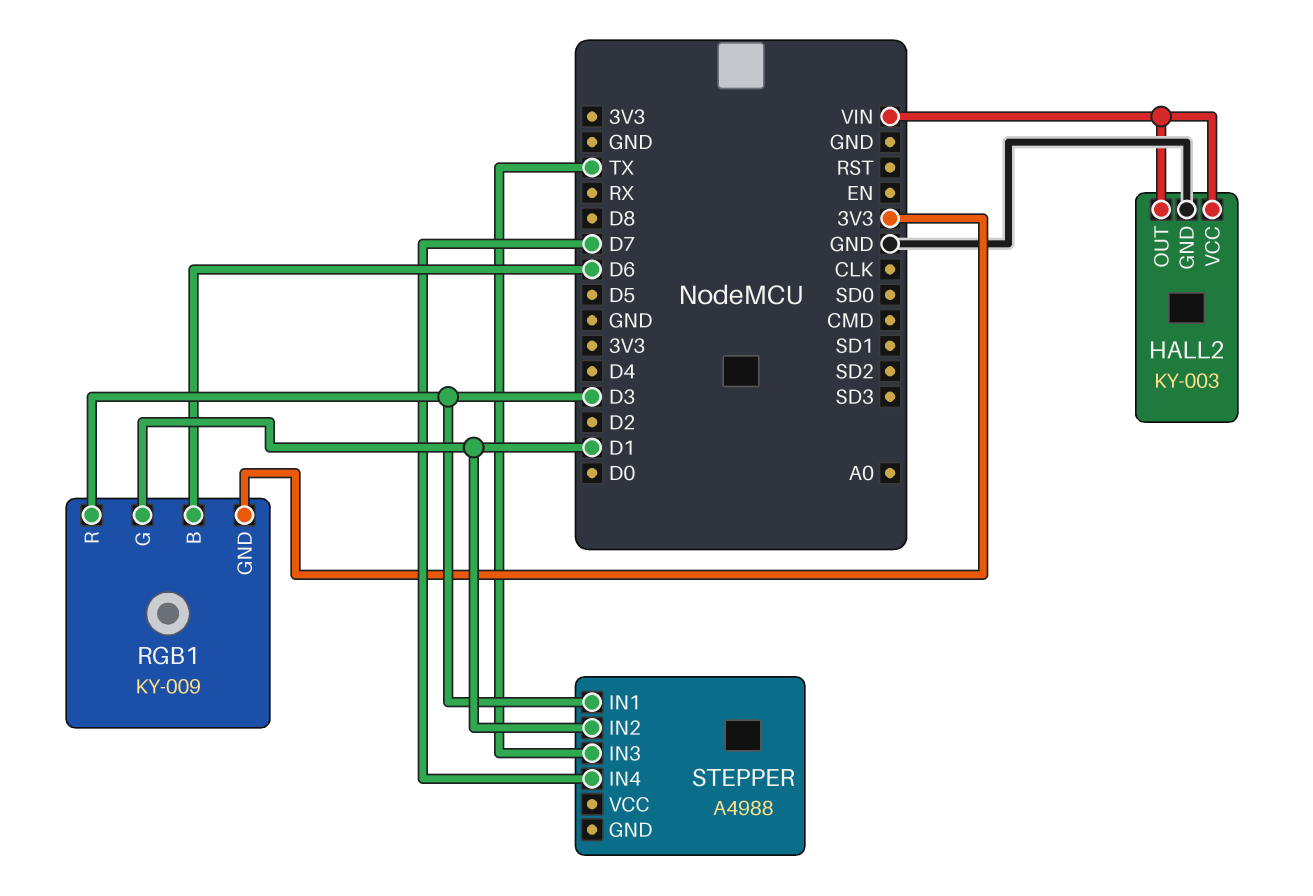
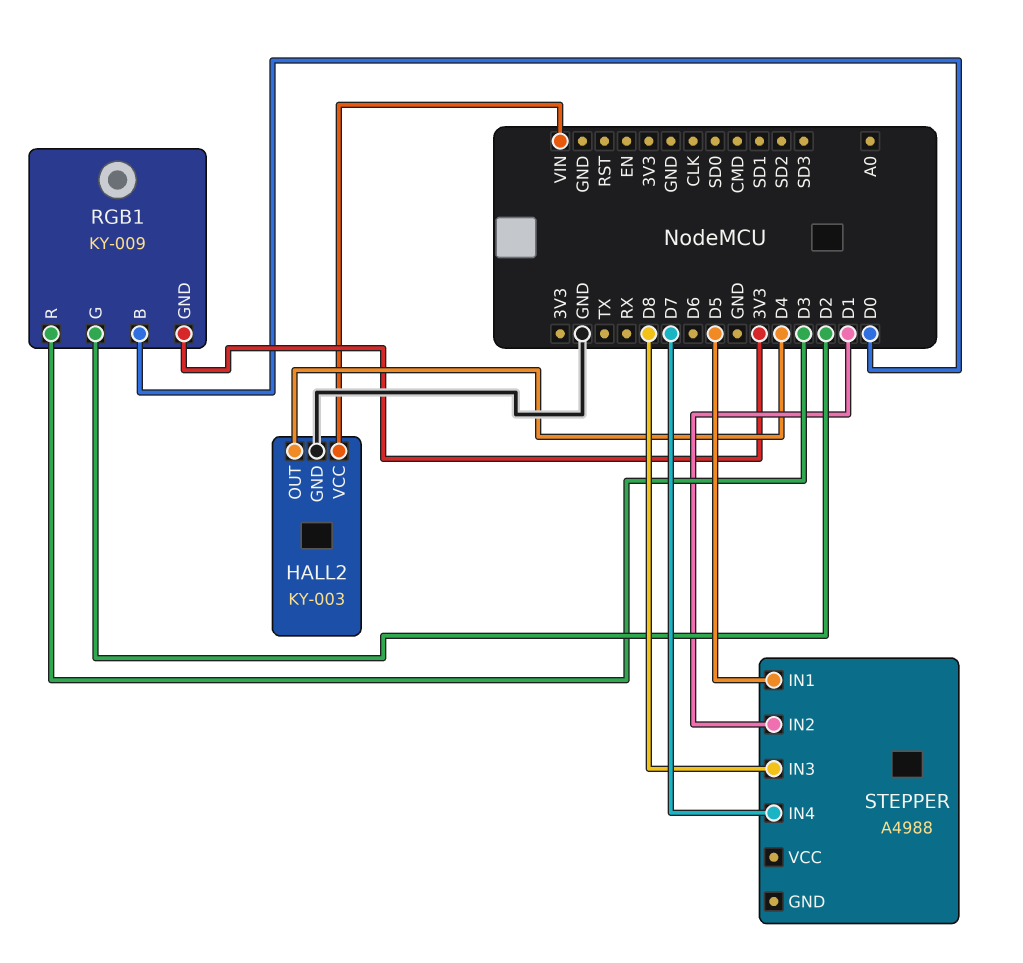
HALL2 pin OUT: VIN -> D4
RGB1 pin B: D6 -> D0
RGB1 pin G: D1 -> D2
STEPPER pin IN1: D3 -> D5
STEPPER pin IN3: TX -> D8

